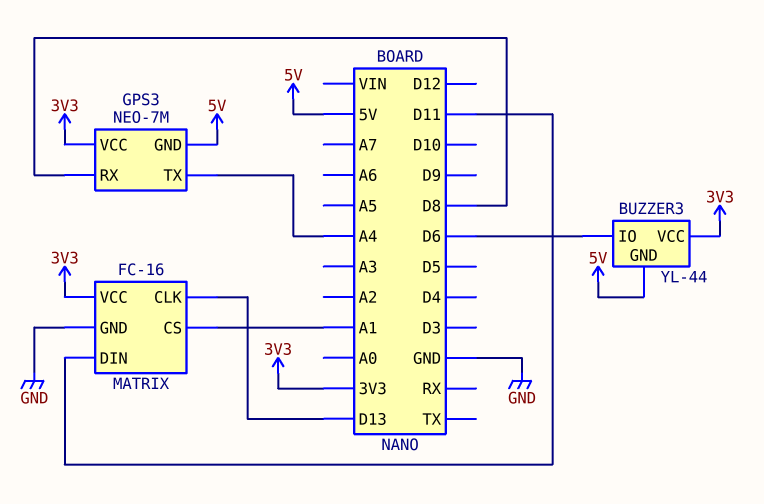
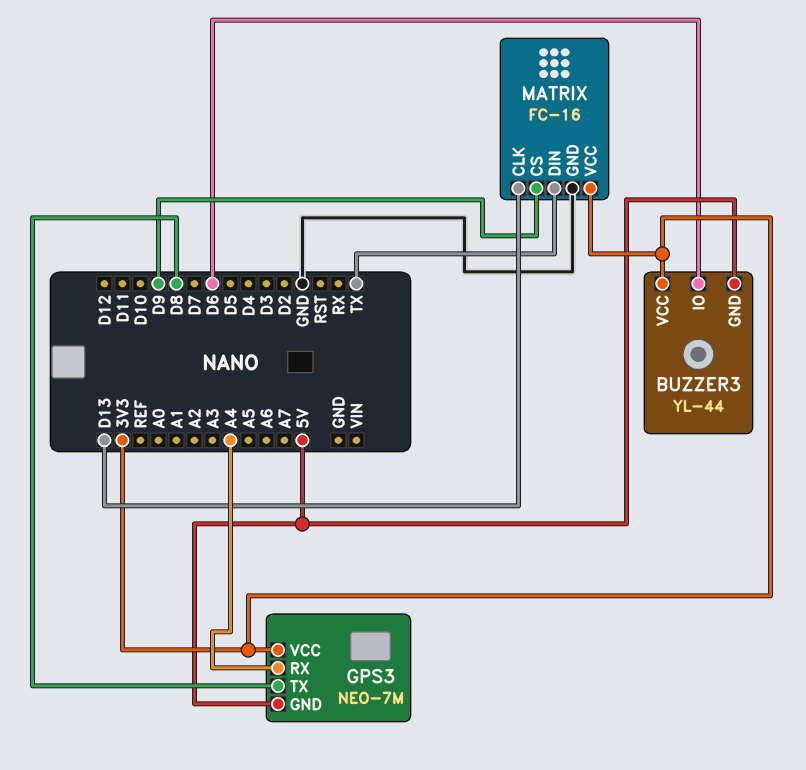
GPS3 pin RX: D8 -> A4
GPS3 pin TX: A4 -> D8
MATRIX pin CS: A1 -> D9
MATRIX pin DIN: D11 -> TX

